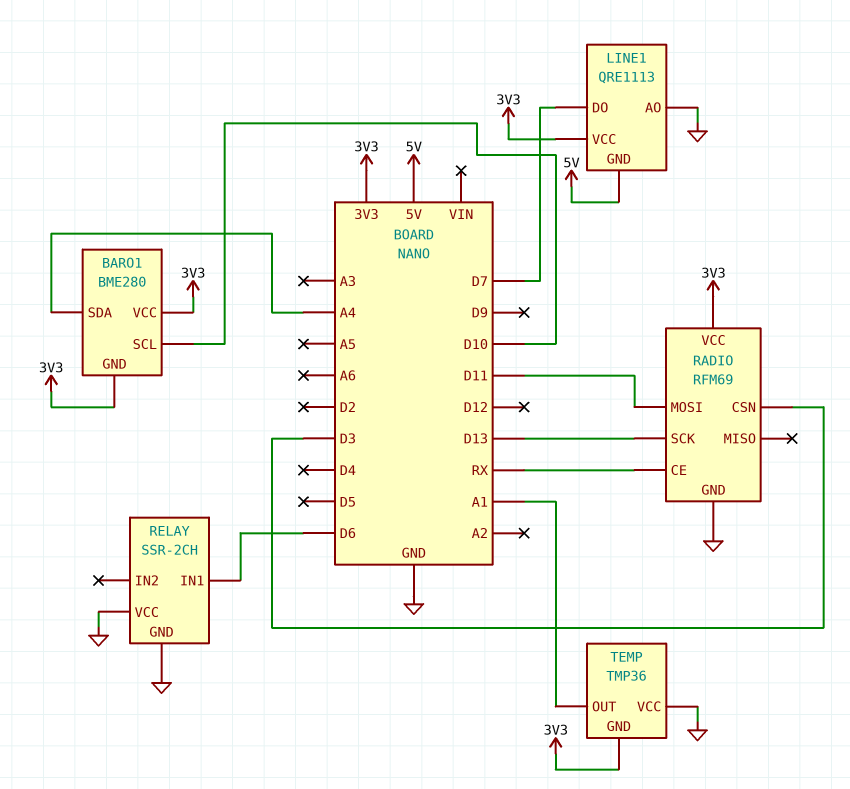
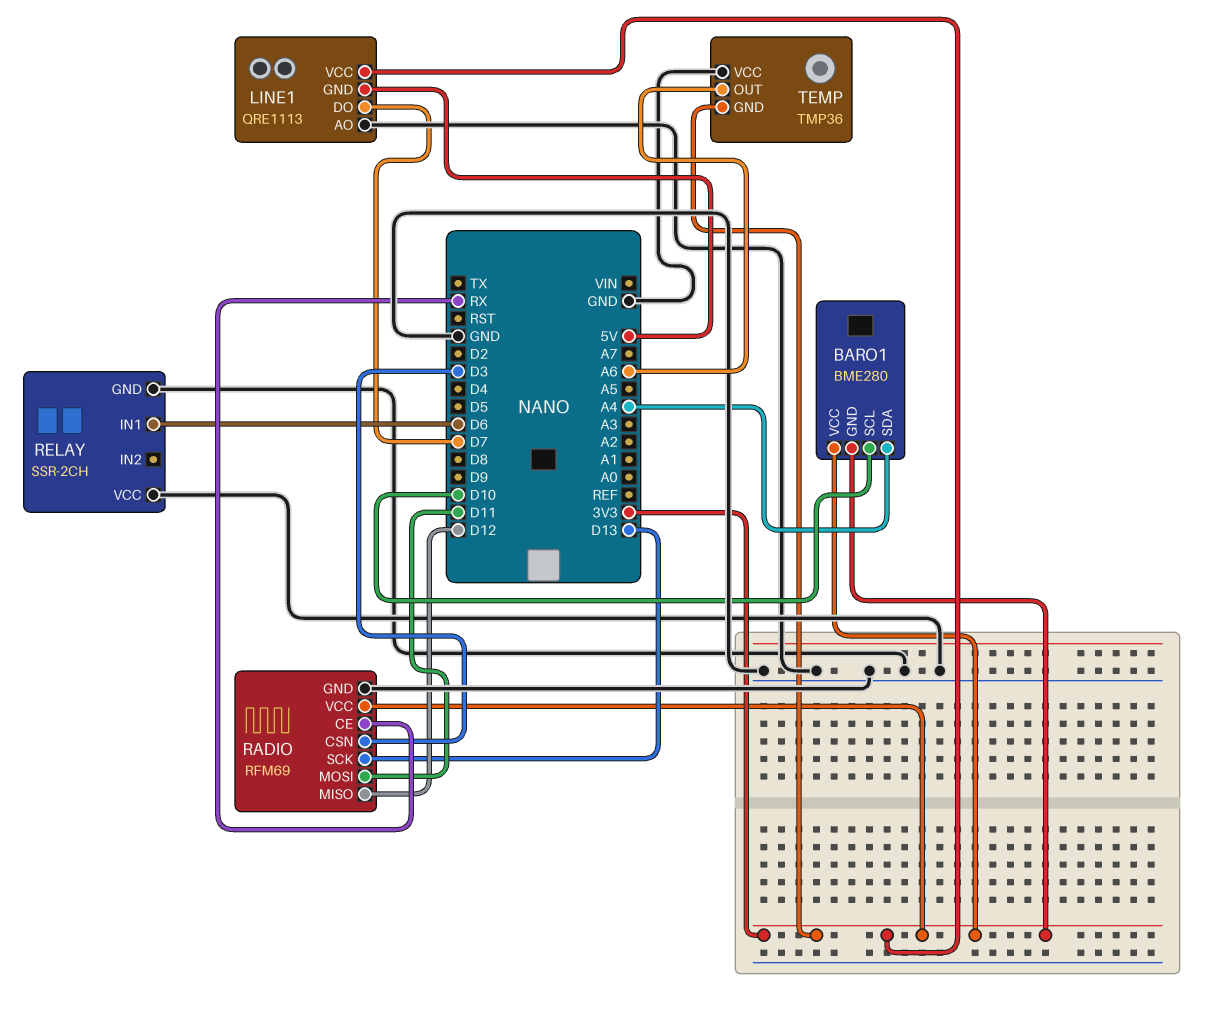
RADIO pin MISO: none -> D12
TEMP pin OUT: A1 -> A6

